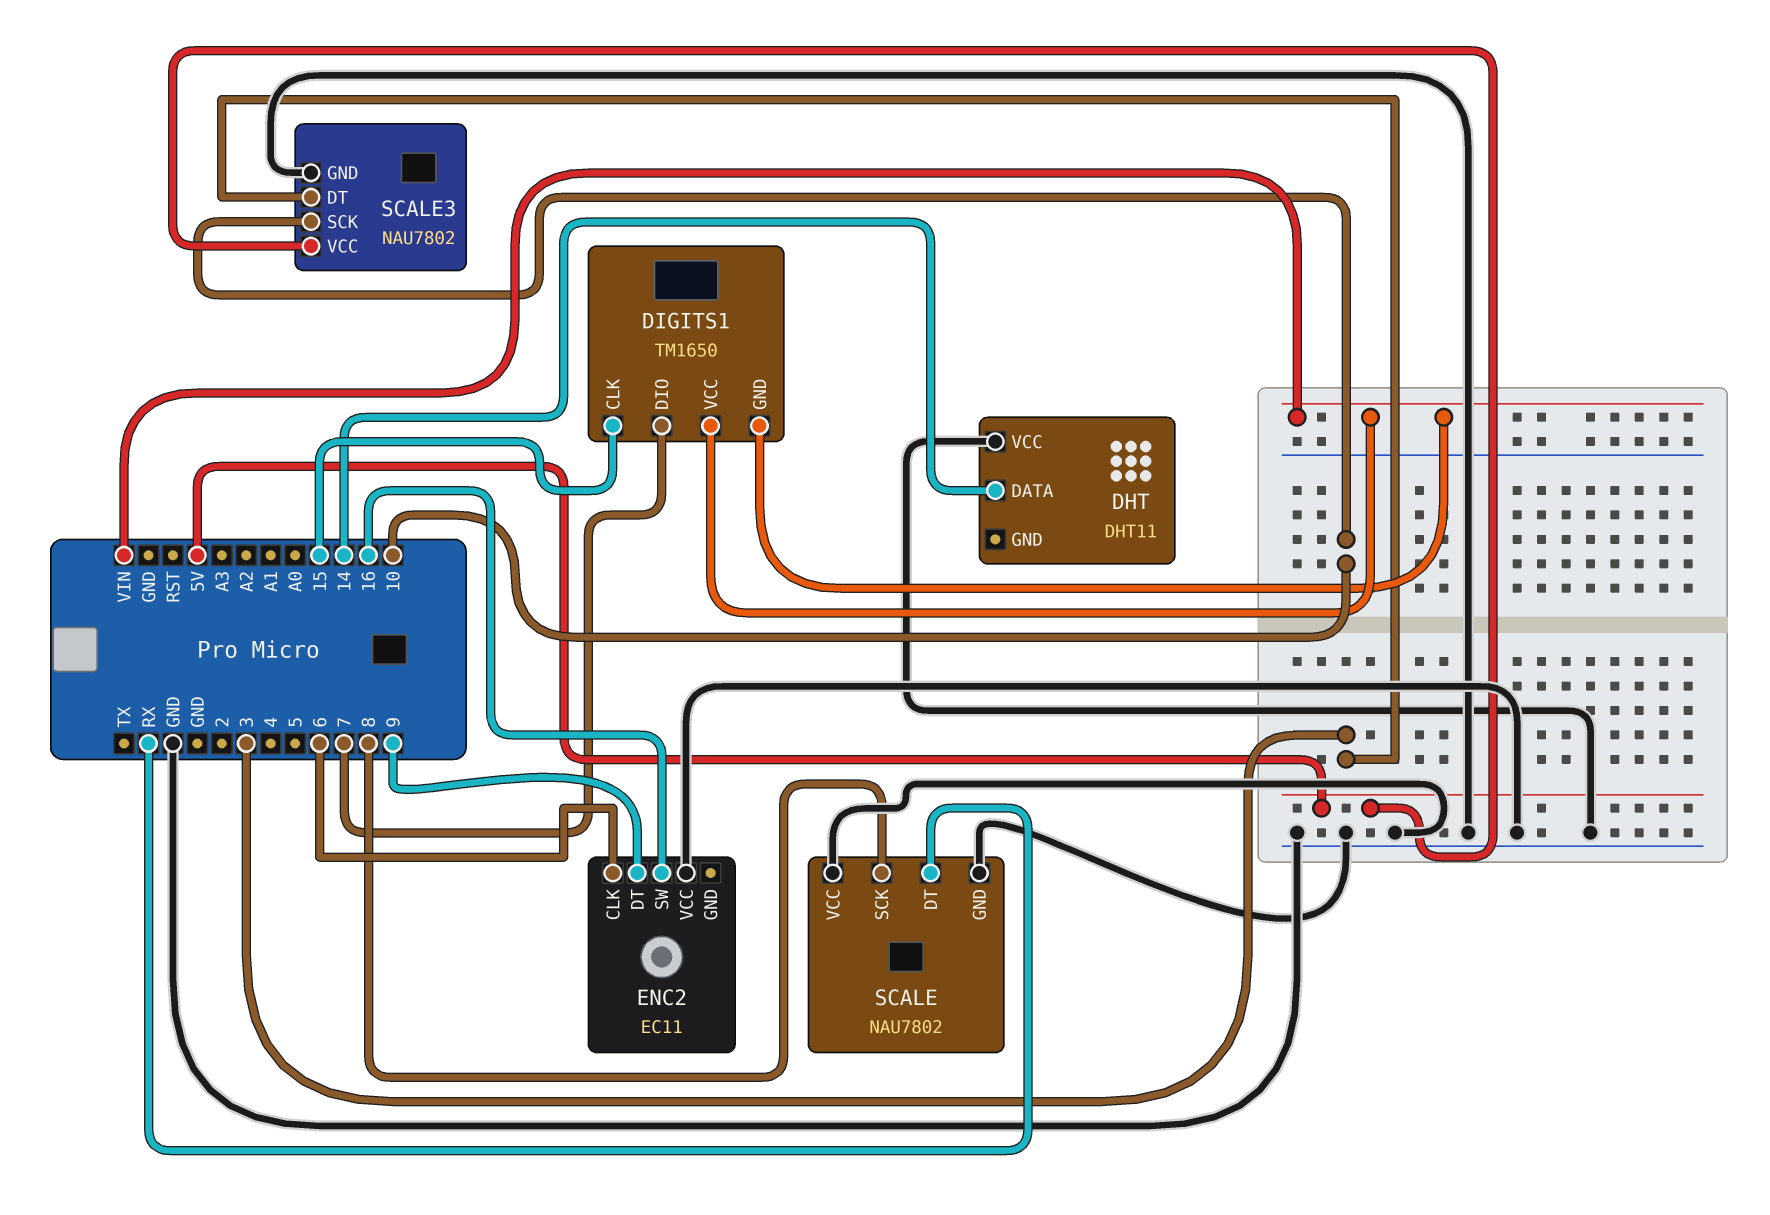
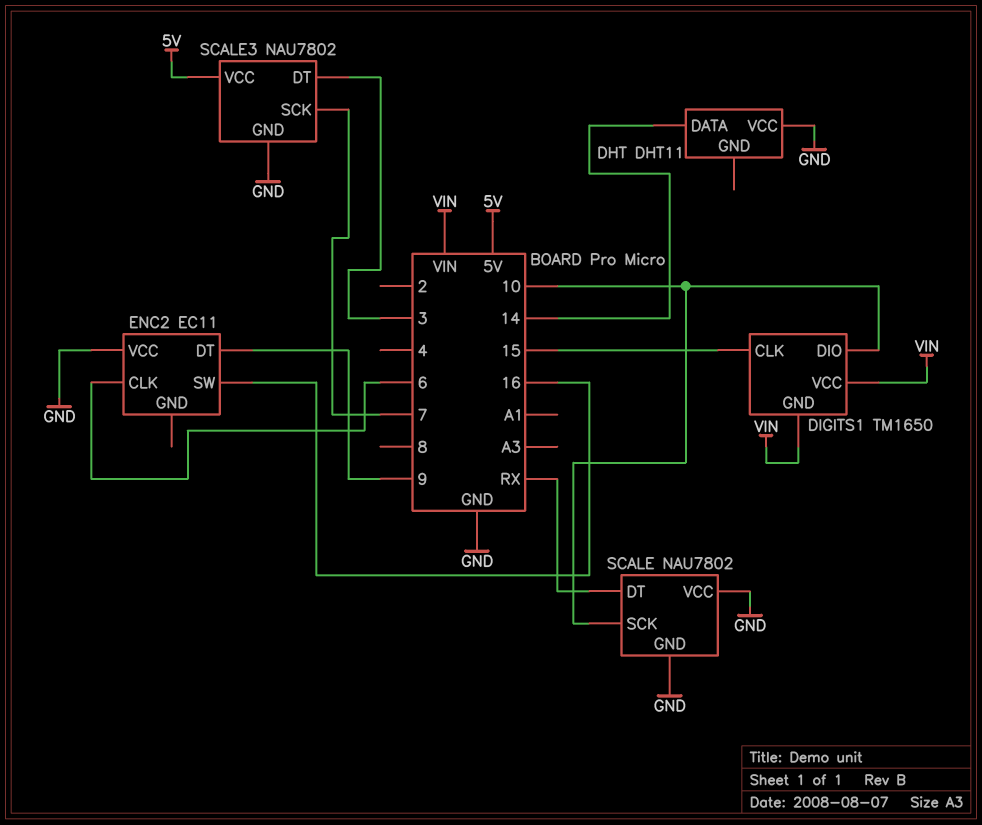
DIGITS1 pin DIO: 7 -> 10
SCALE pin SCK: 8 -> 10
SCALE3 pin SCK: 10 -> 7

